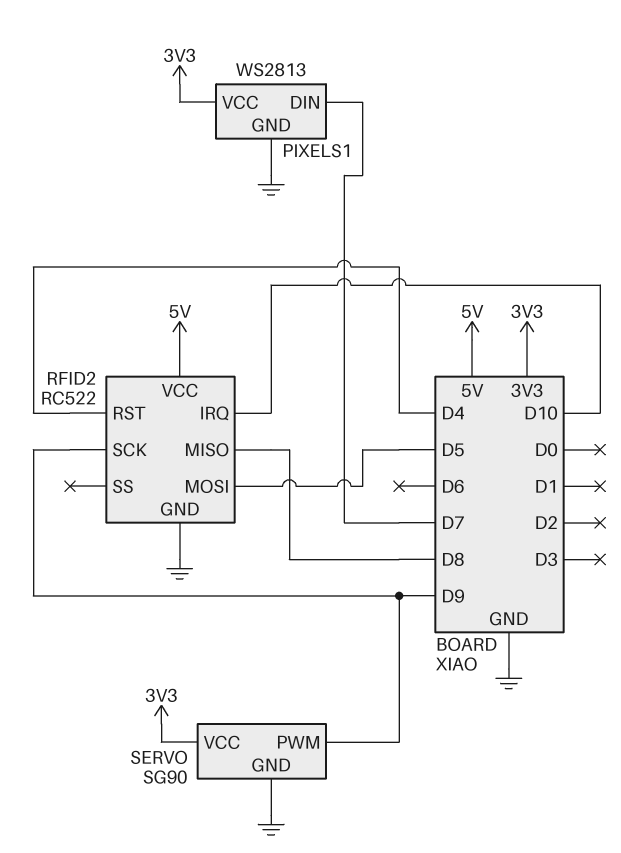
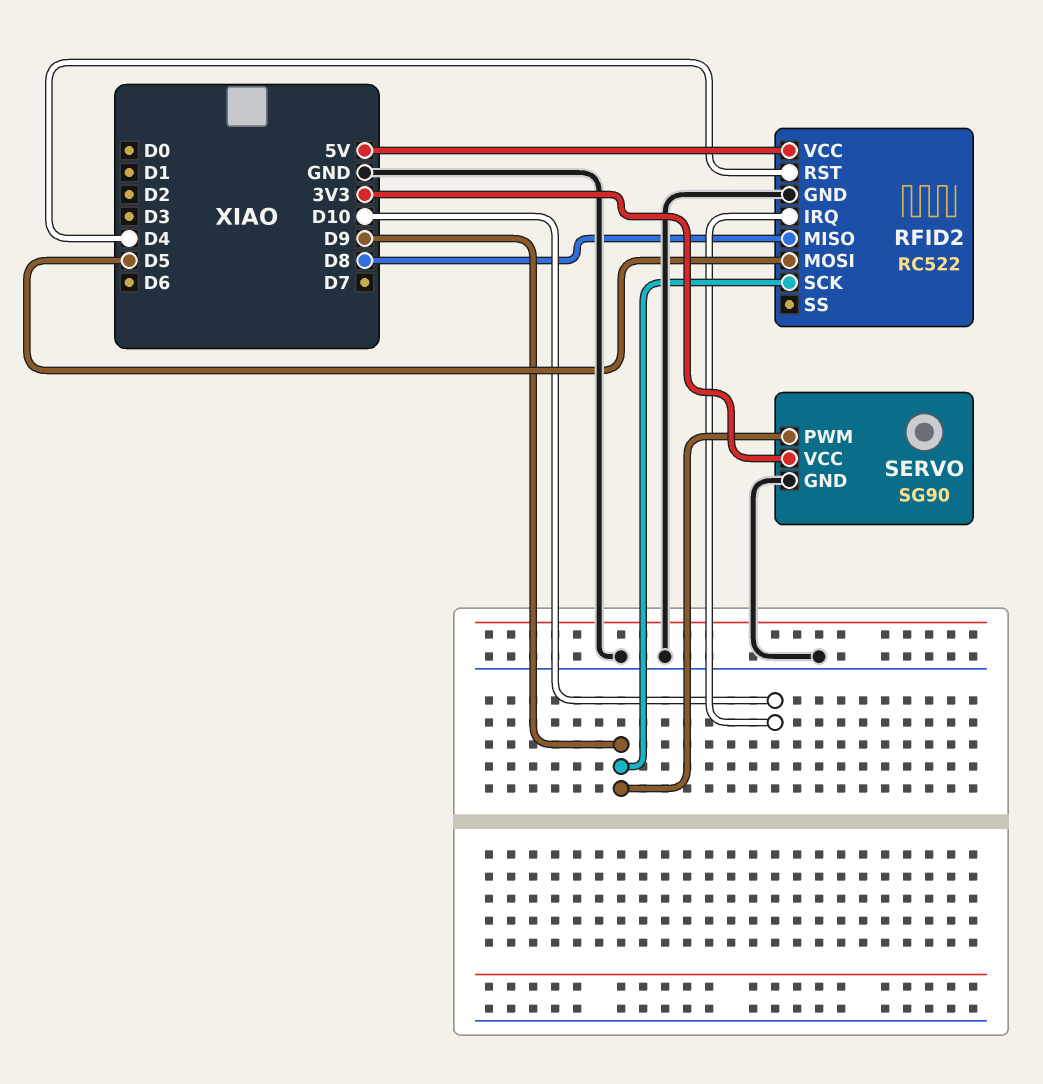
PIXELS1: WS2813 -> none
PIXELS1 pin DIN: D7 -> none
PIXELS1 pin GND: GND -> none
PIXELS1 pin VCC: 3V3 -> none

